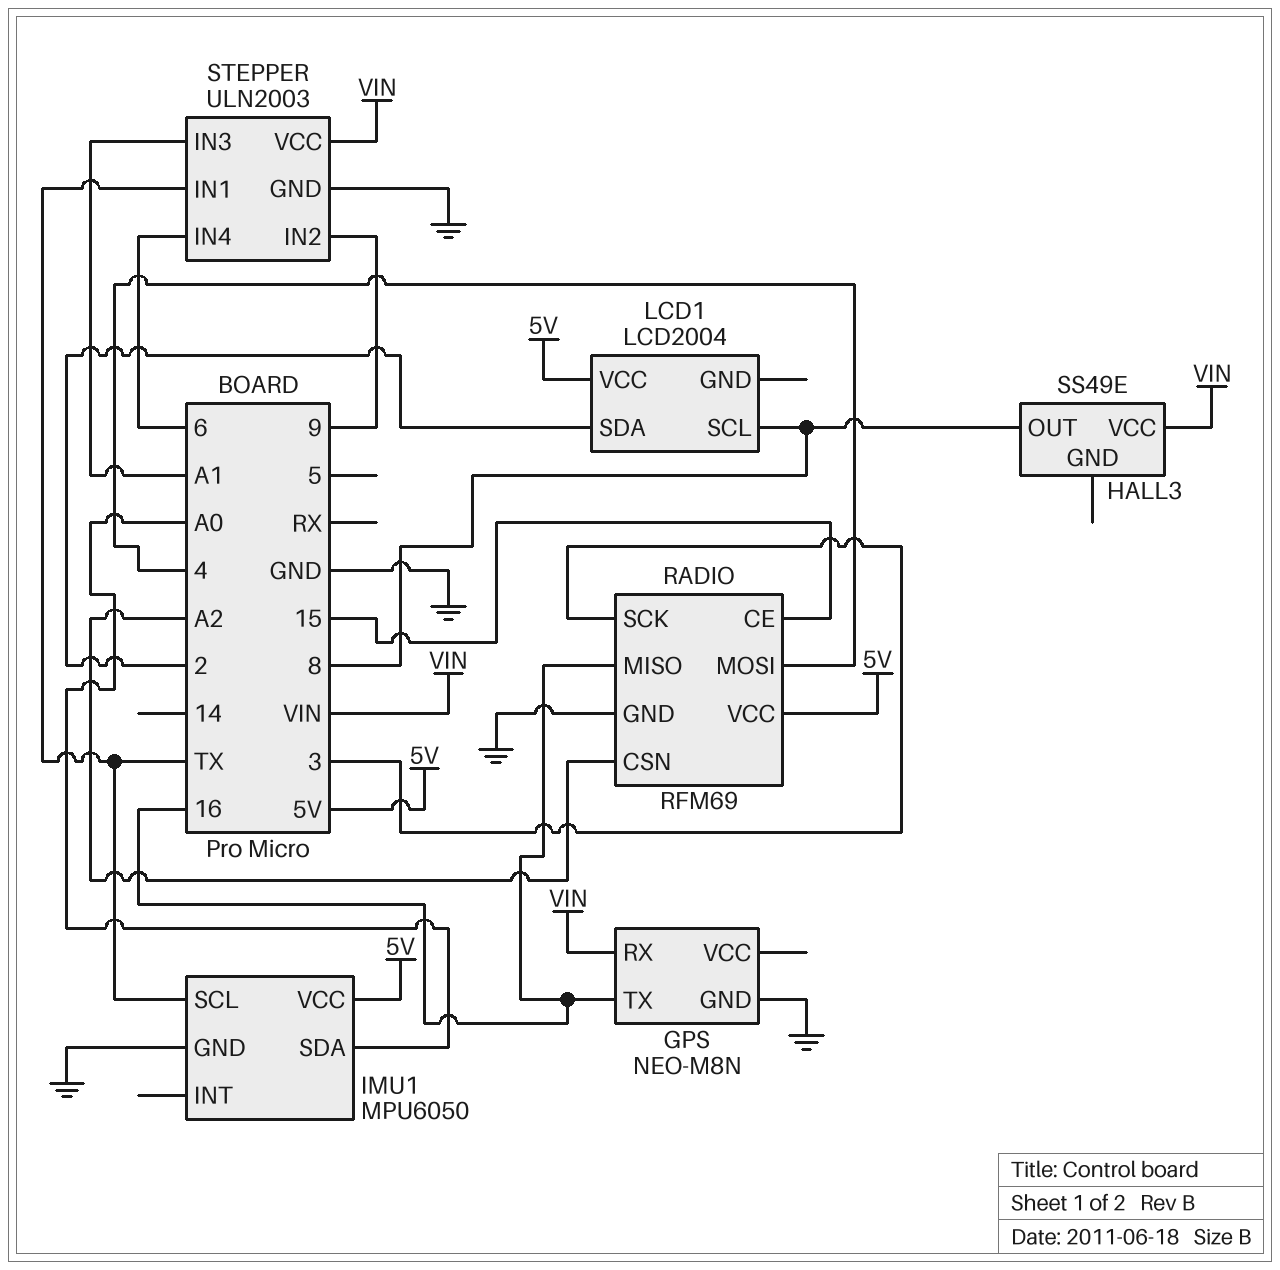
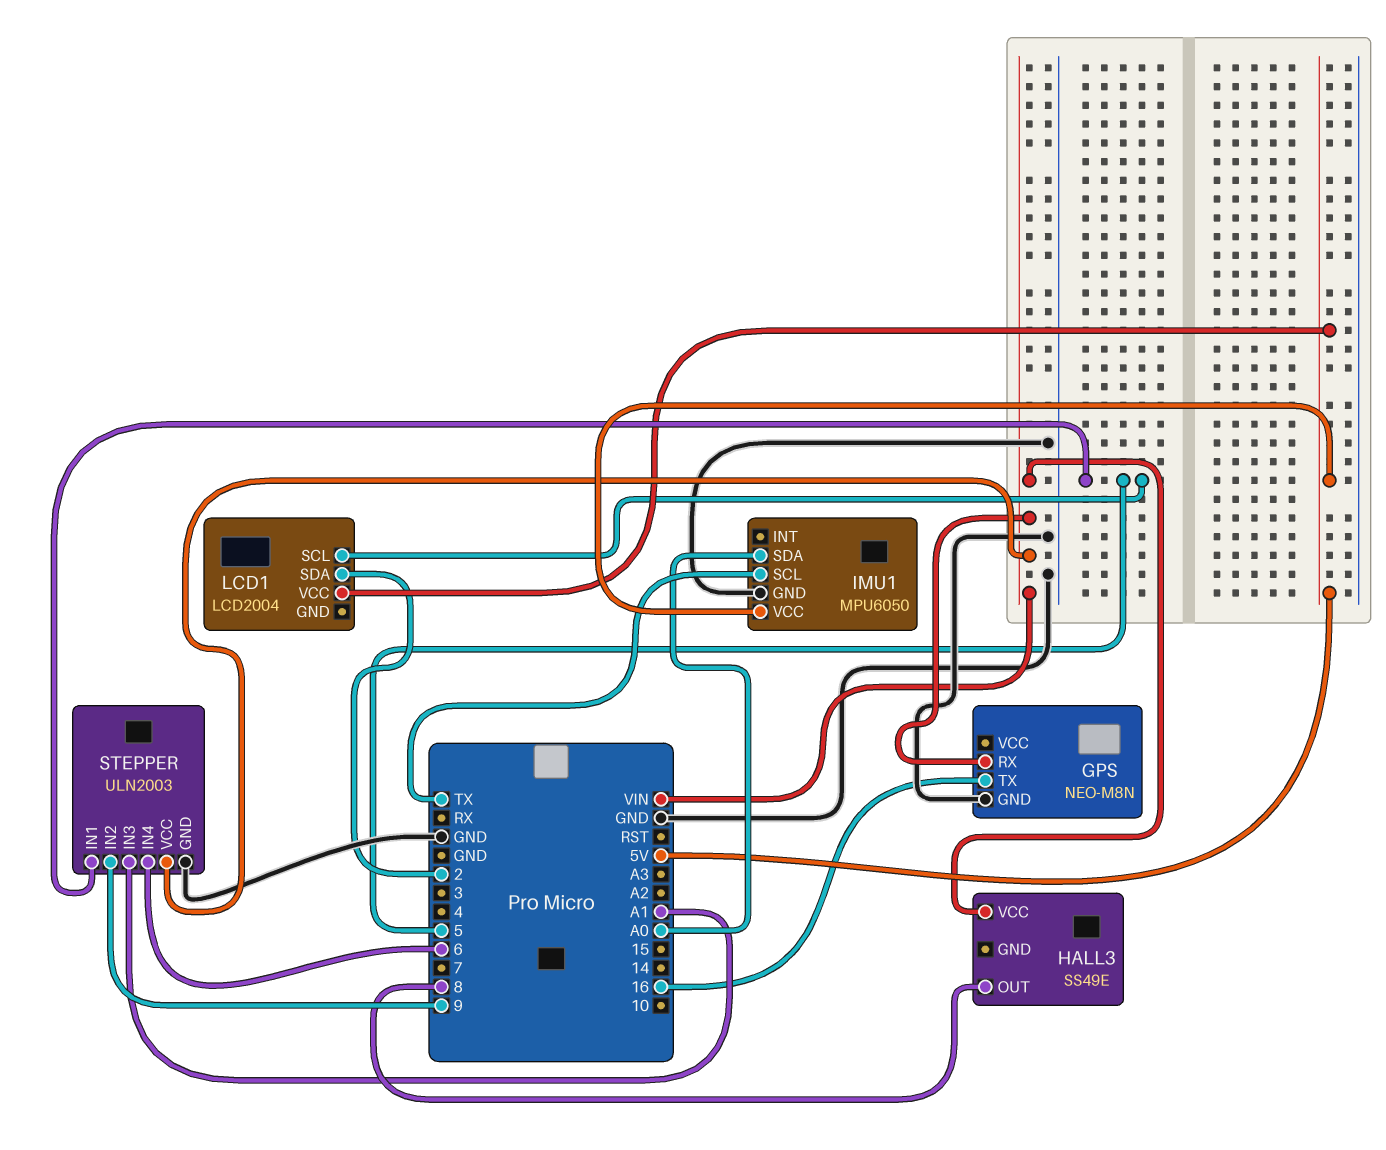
LCD1 pin SCL: 8 -> 5
RADIO: RFM69 -> none
RADIO pin CE: 15 -> none
RADIO pin CSN: A2 -> none
RADIO pin GND: GND -> none
RADIO pin MISO: 16 -> none
RADIO pin MOSI: 4 -> none
RADIO pin SCK: 3 -> none
RADIO pin VCC: 5V -> none
STEPPER pin IN1: TX -> 5

